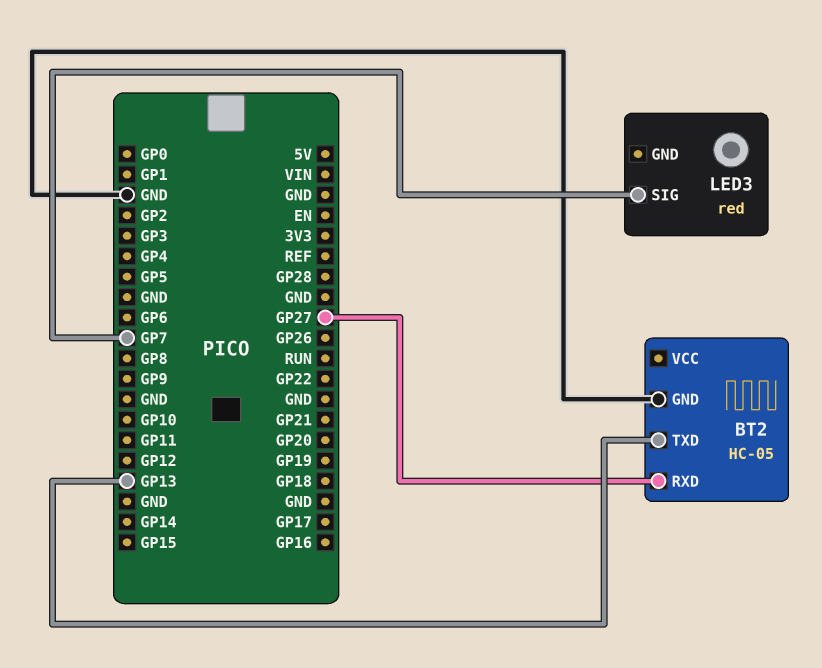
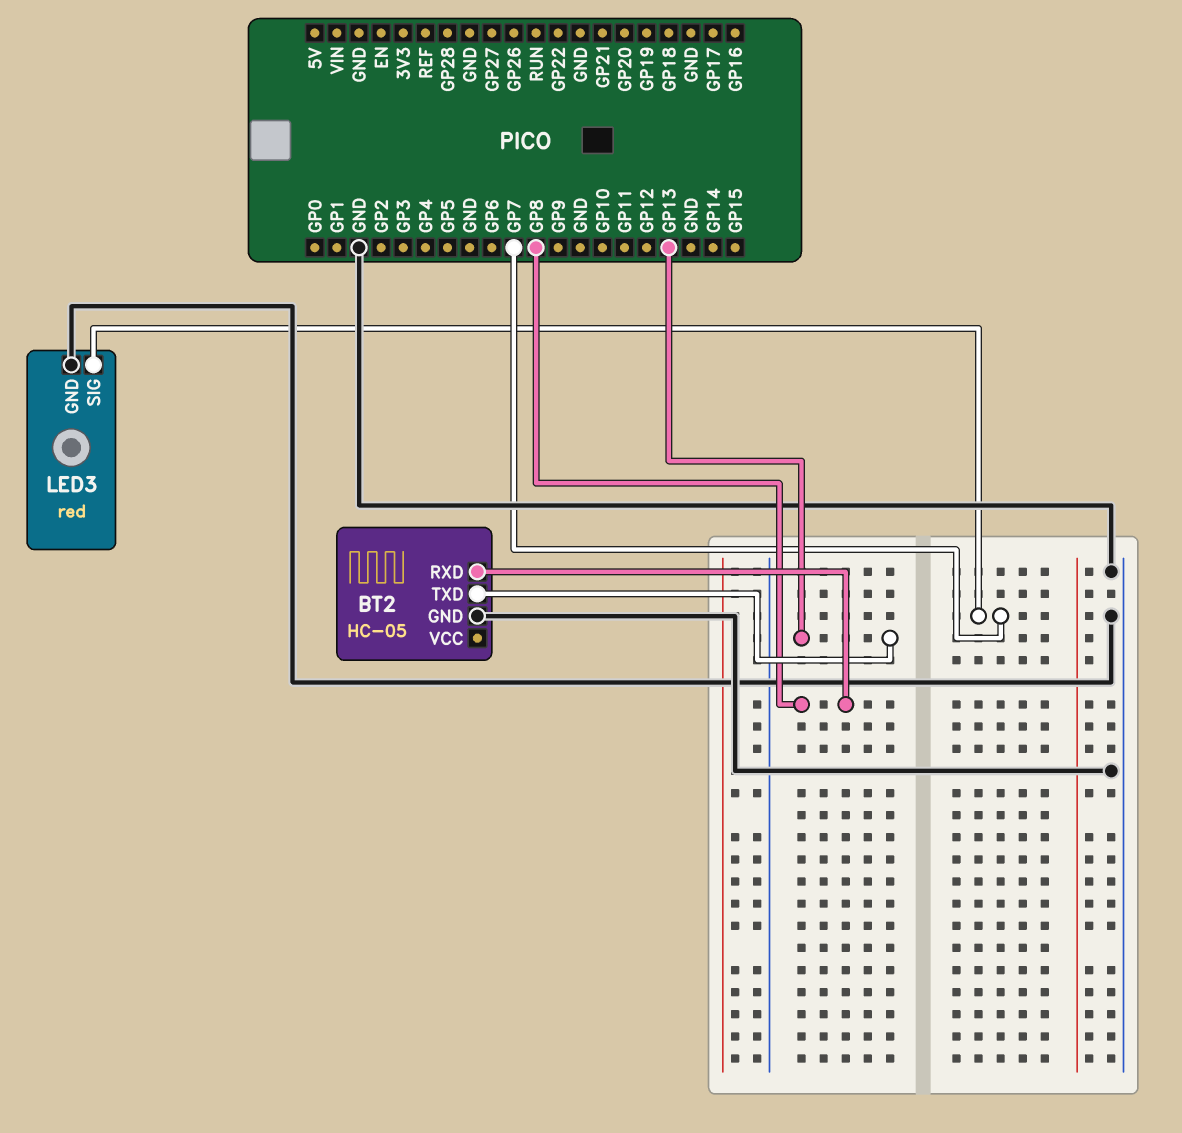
BT2 pin RXD: GP27 -> GP8
LED3 pin GND: none -> GND

